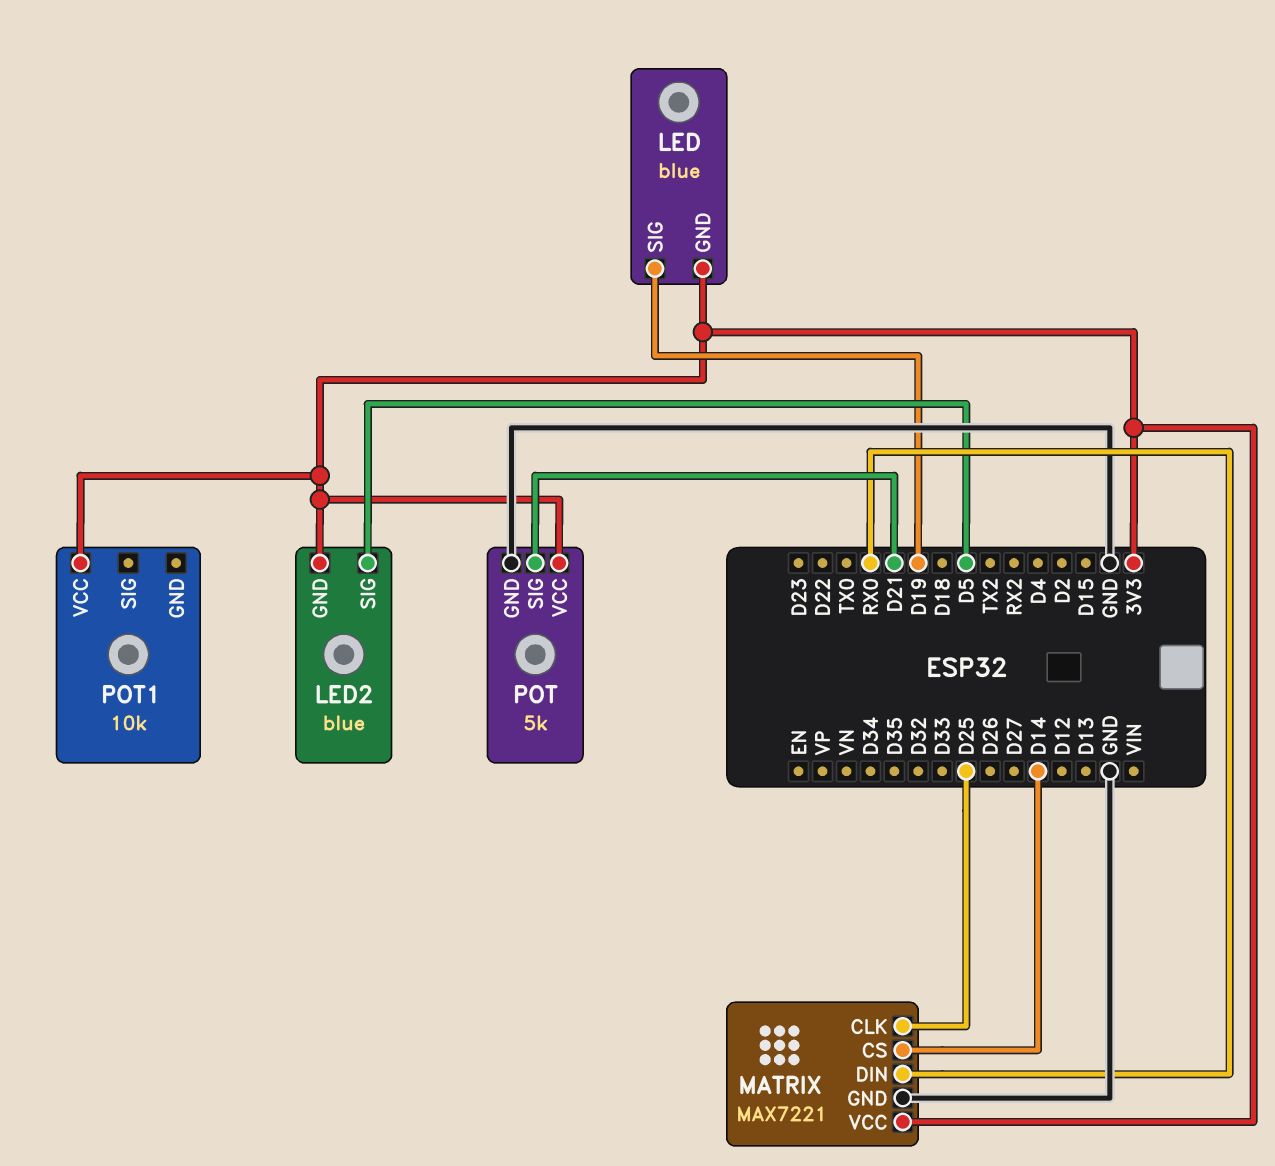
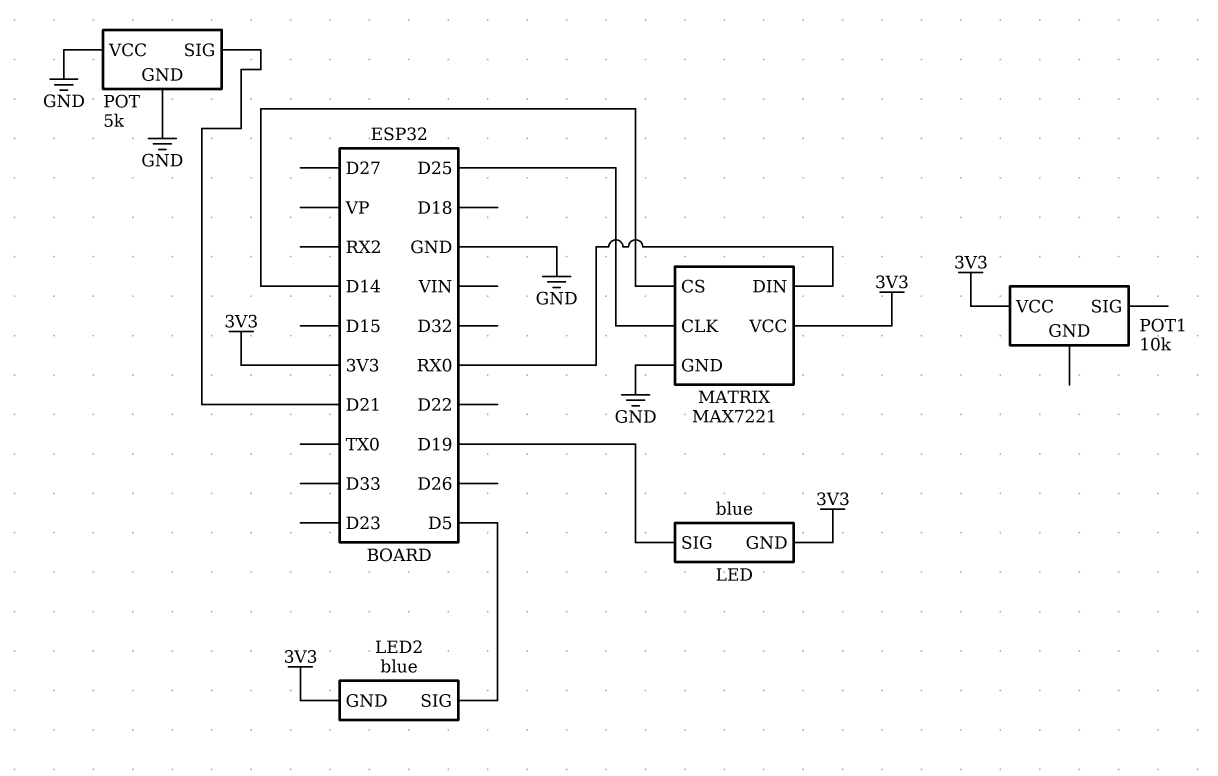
POT pin VCC: 3V3 -> GND

